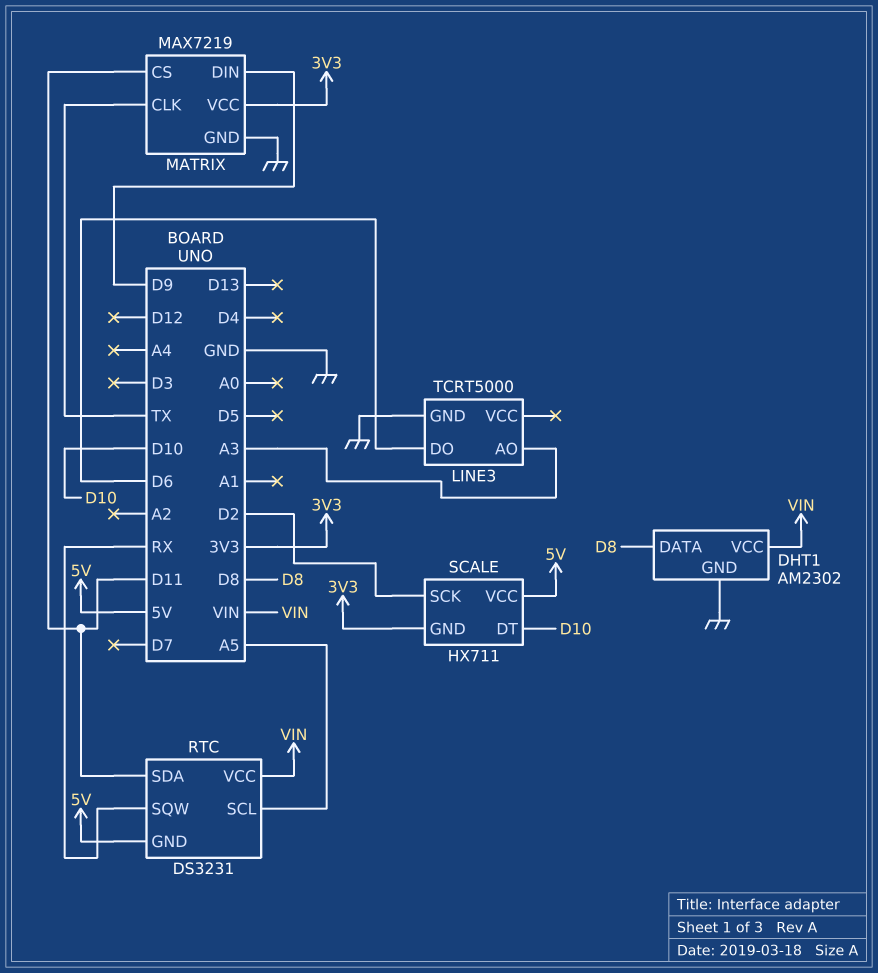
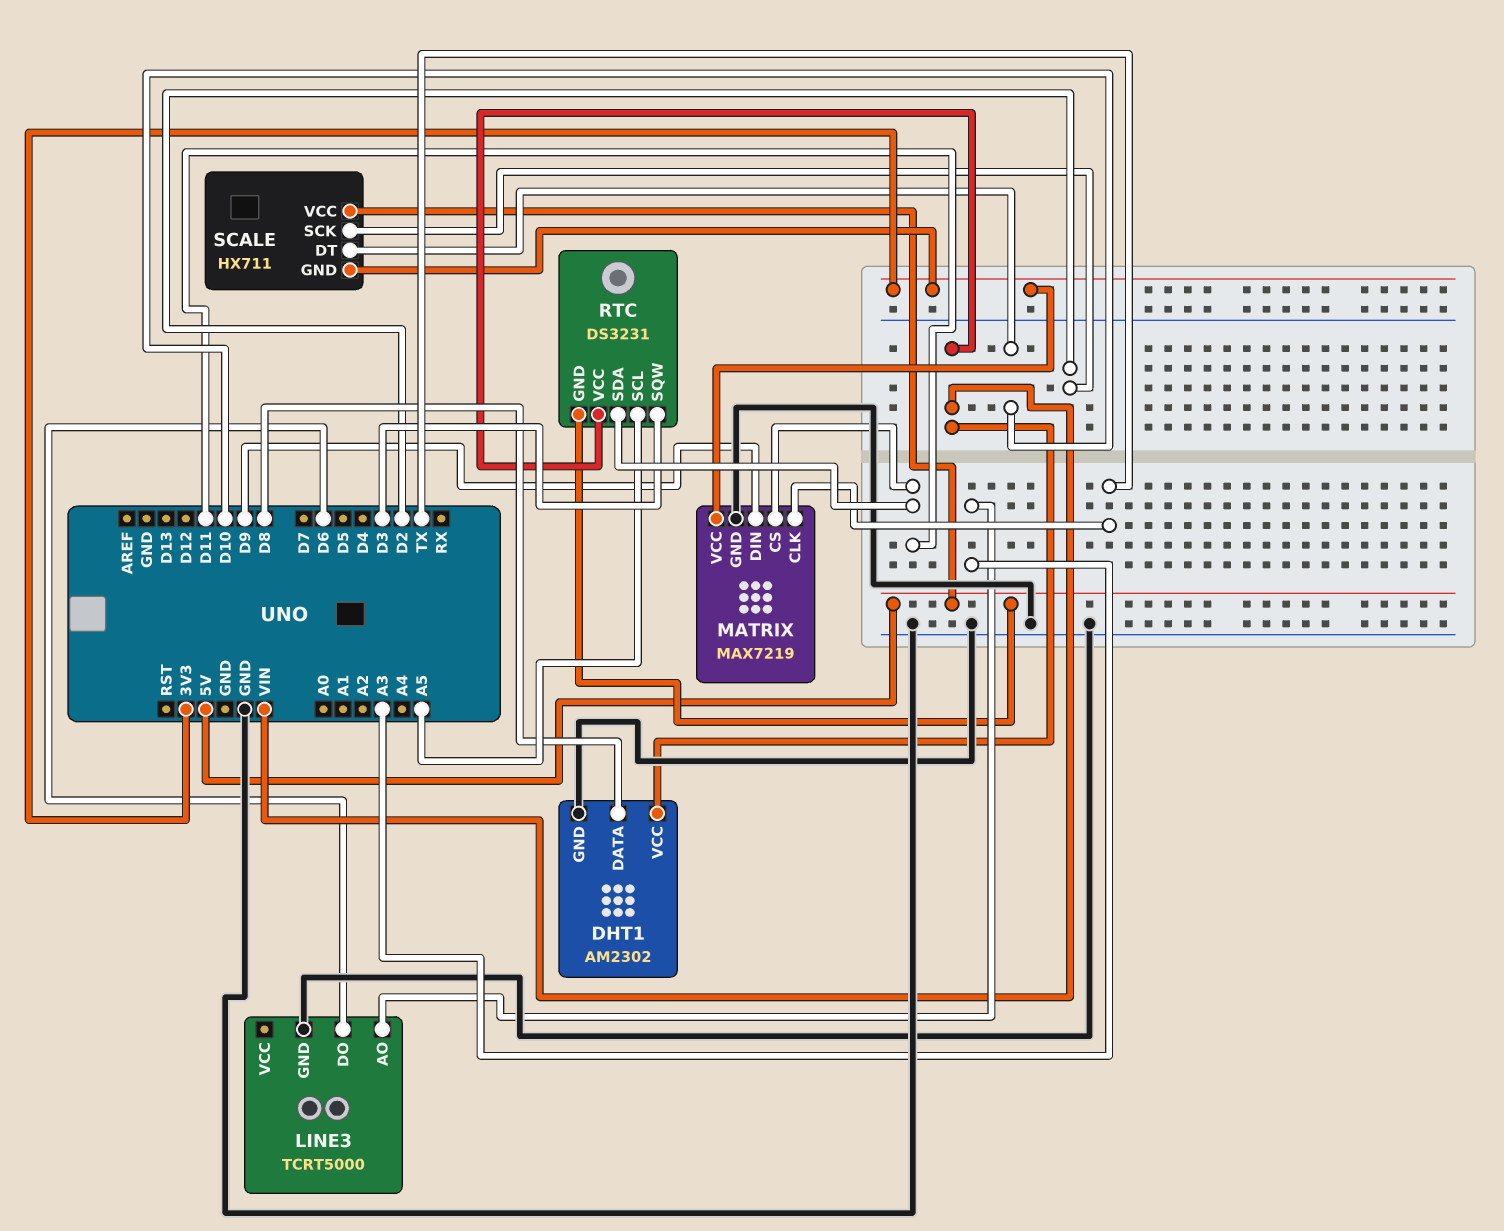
RTC pin SQW: RX -> D3

